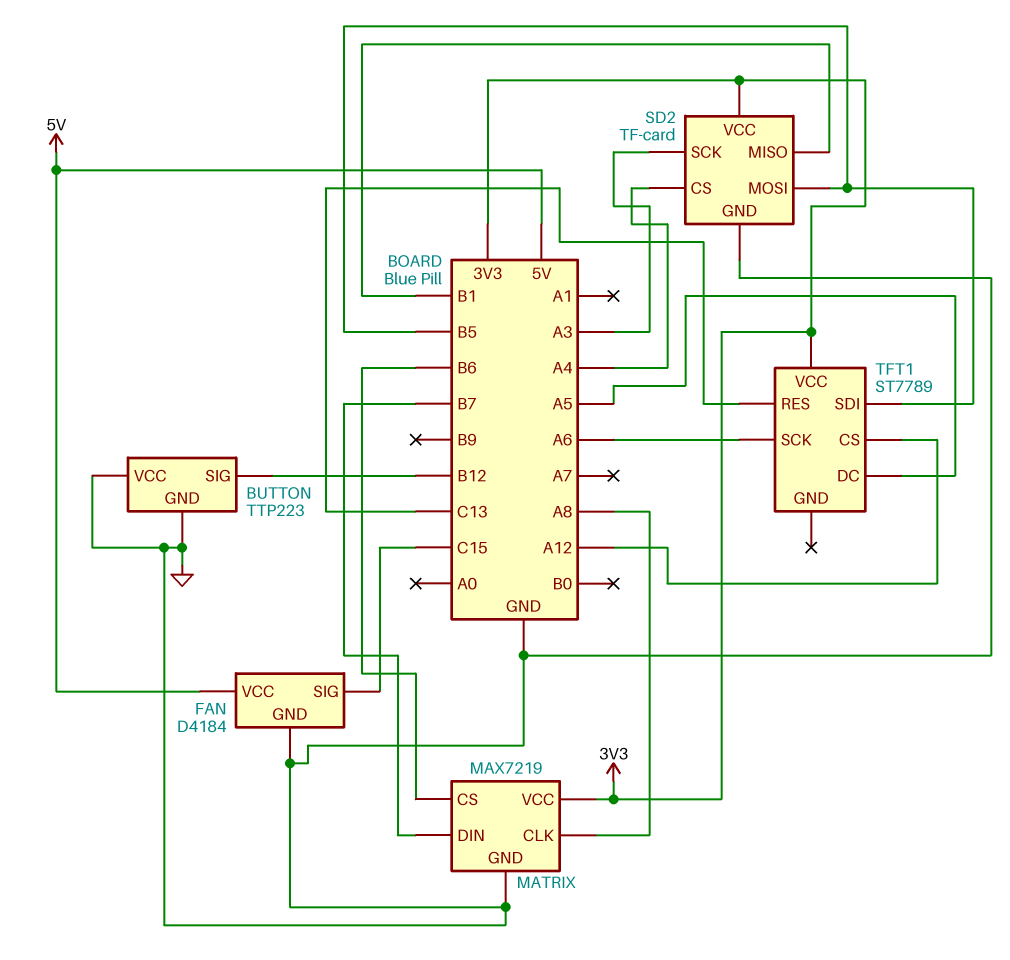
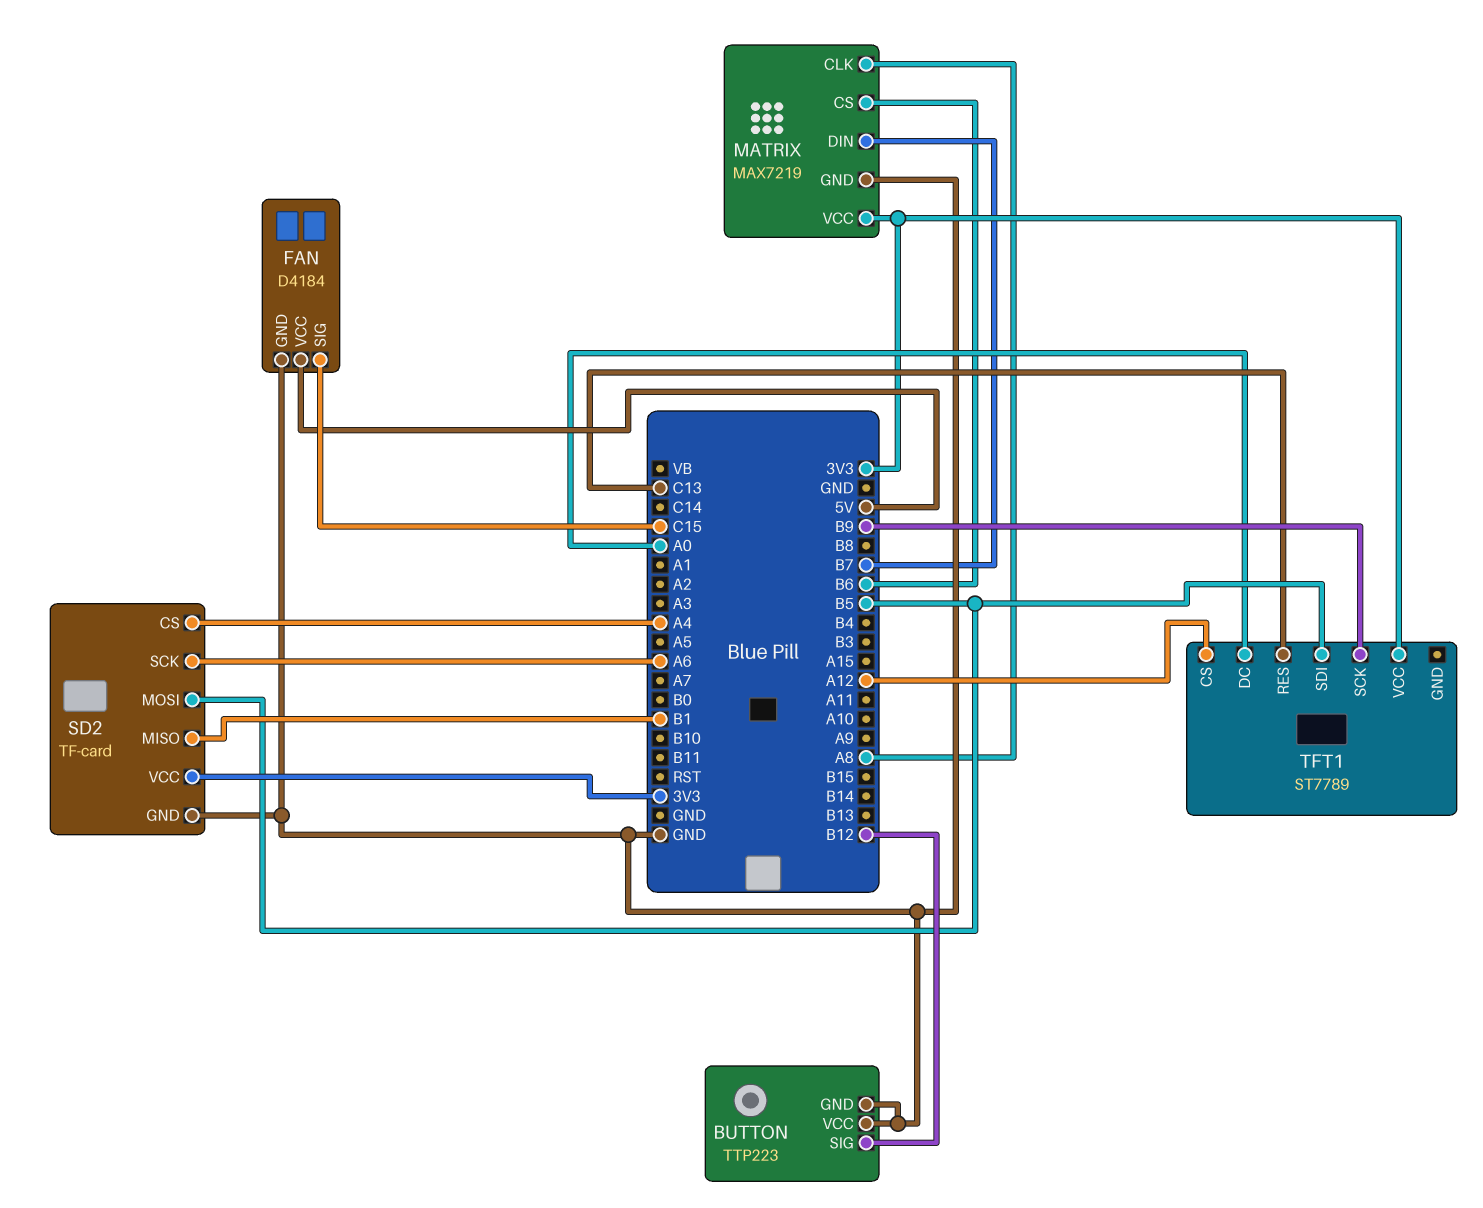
SD2 pin SCK: A3 -> A6
TFT1 pin DC: A5 -> A0
TFT1 pin SCK: A6 -> B9

